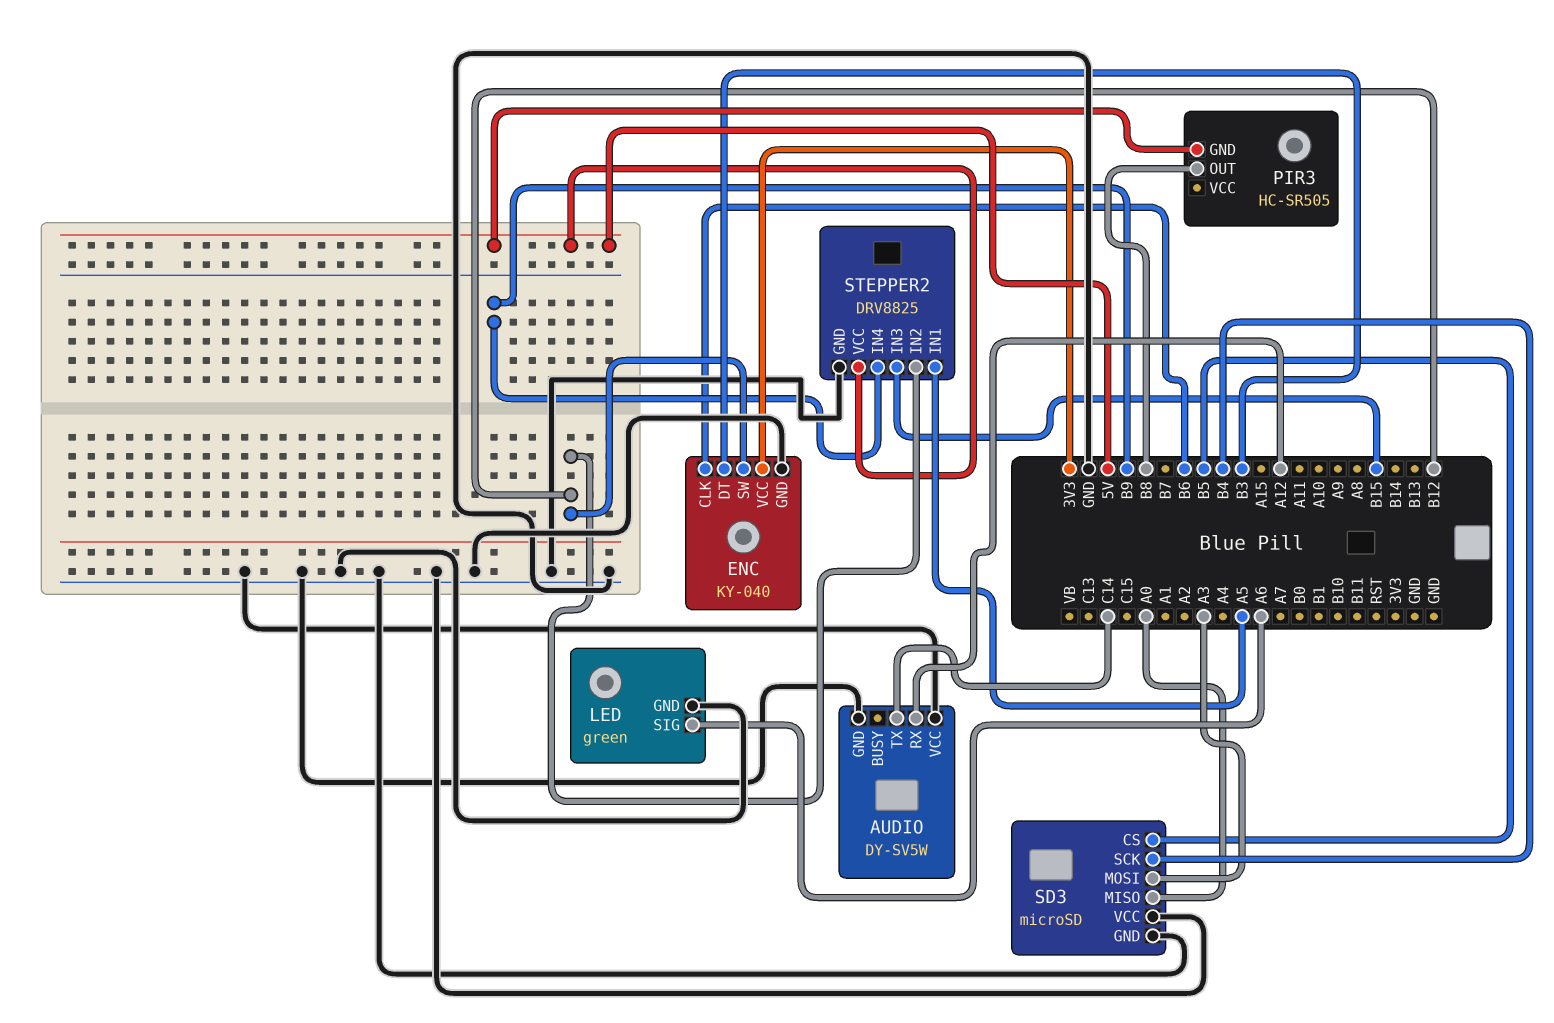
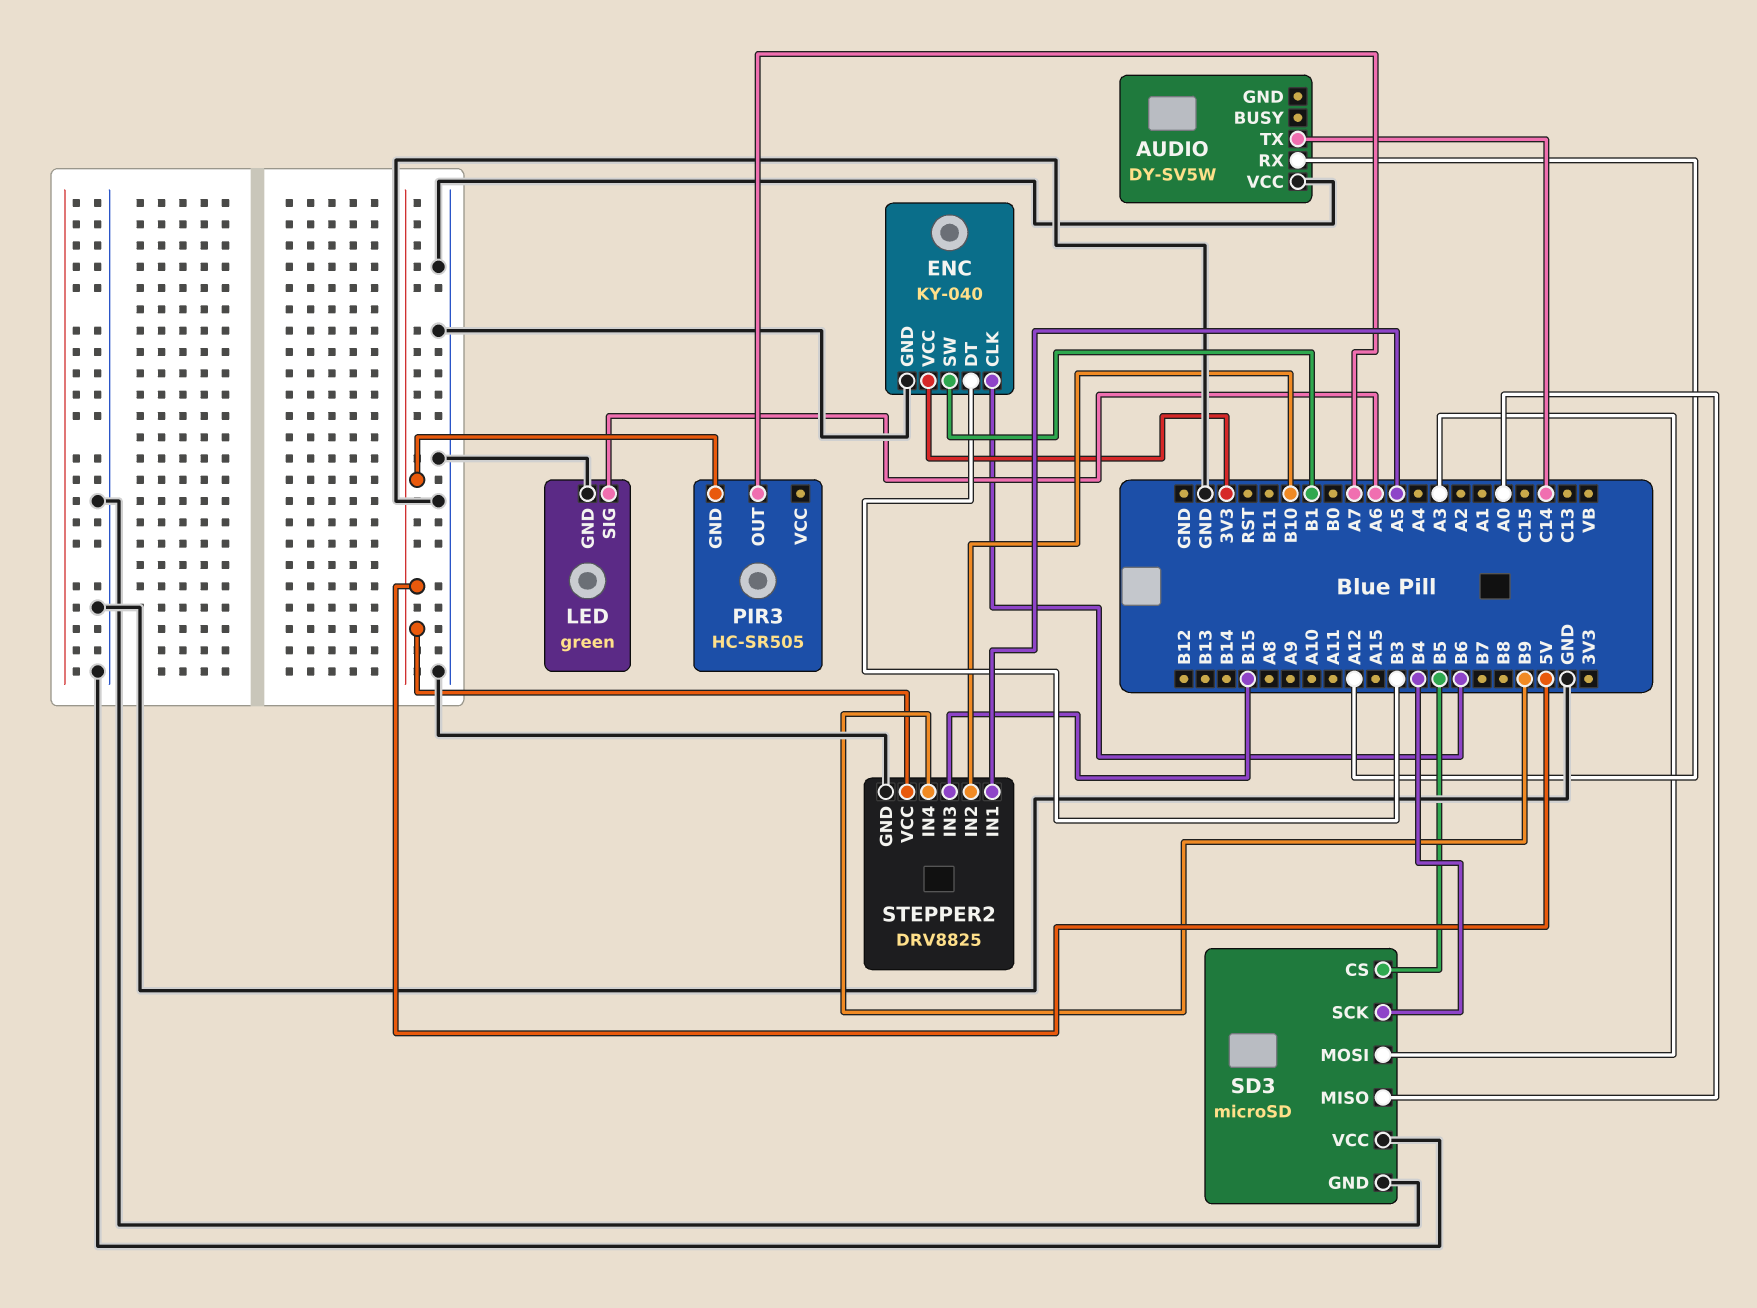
AUDIO pin GND: GND -> none
ENC pin SW: B12 -> B1
PIR3 pin OUT: B8 -> A7
STEPPER2 pin IN2: B12 -> B10

